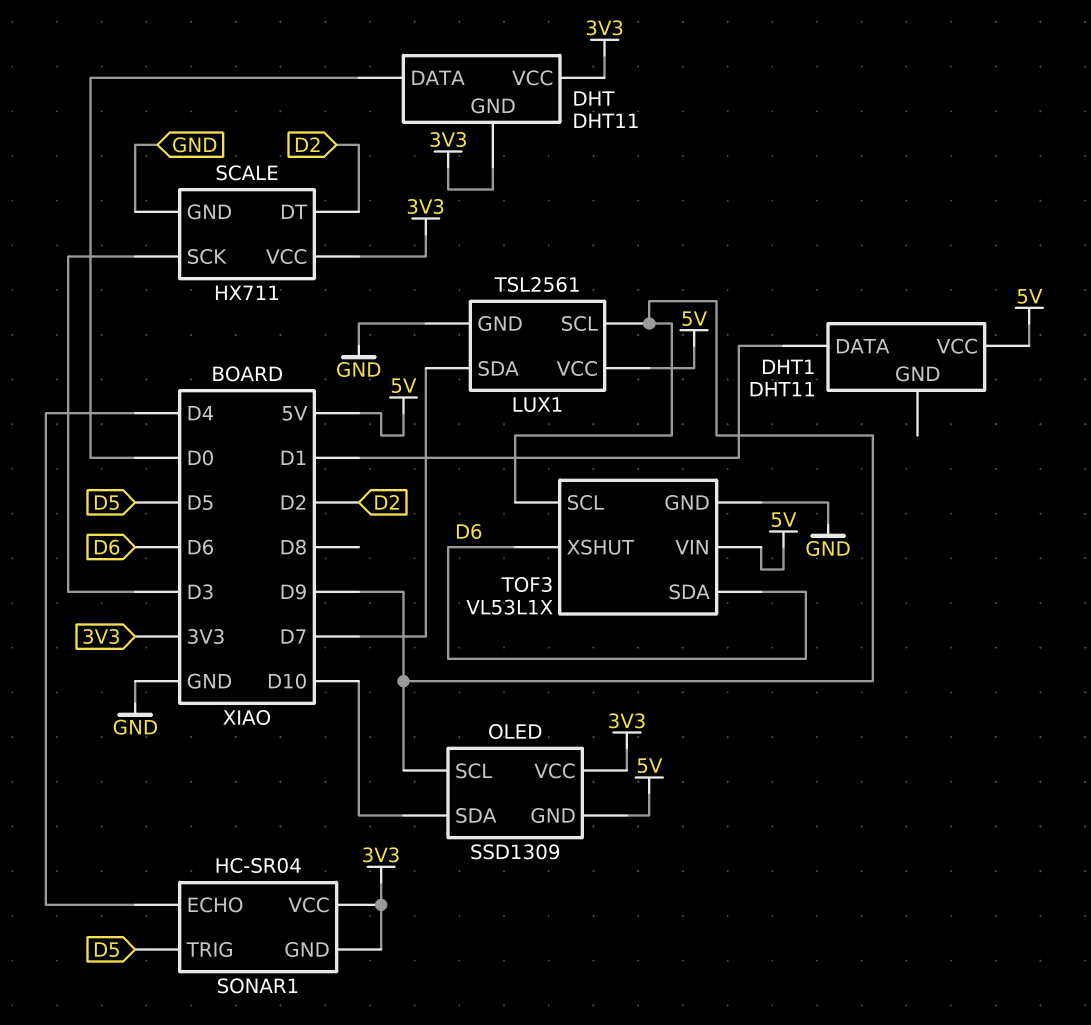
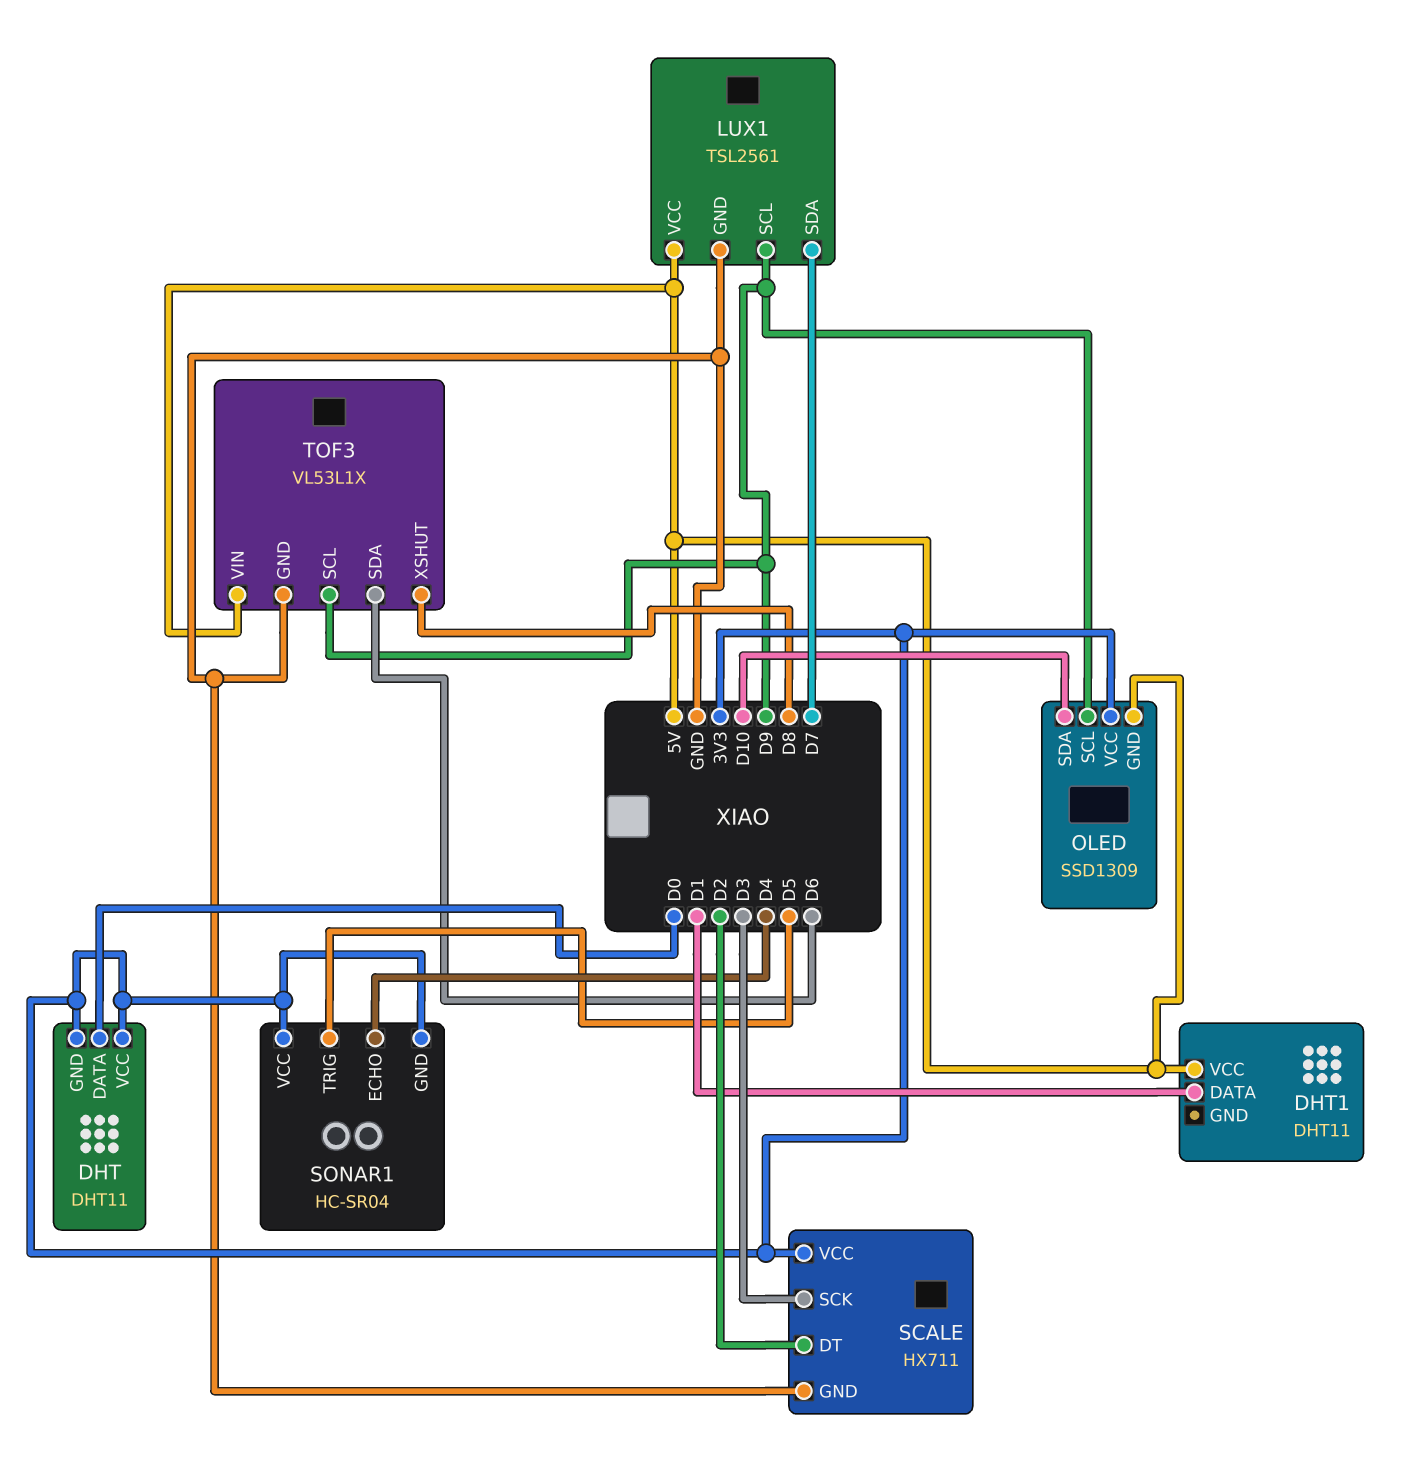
TOF3 pin XSHUT: D6 -> D8

